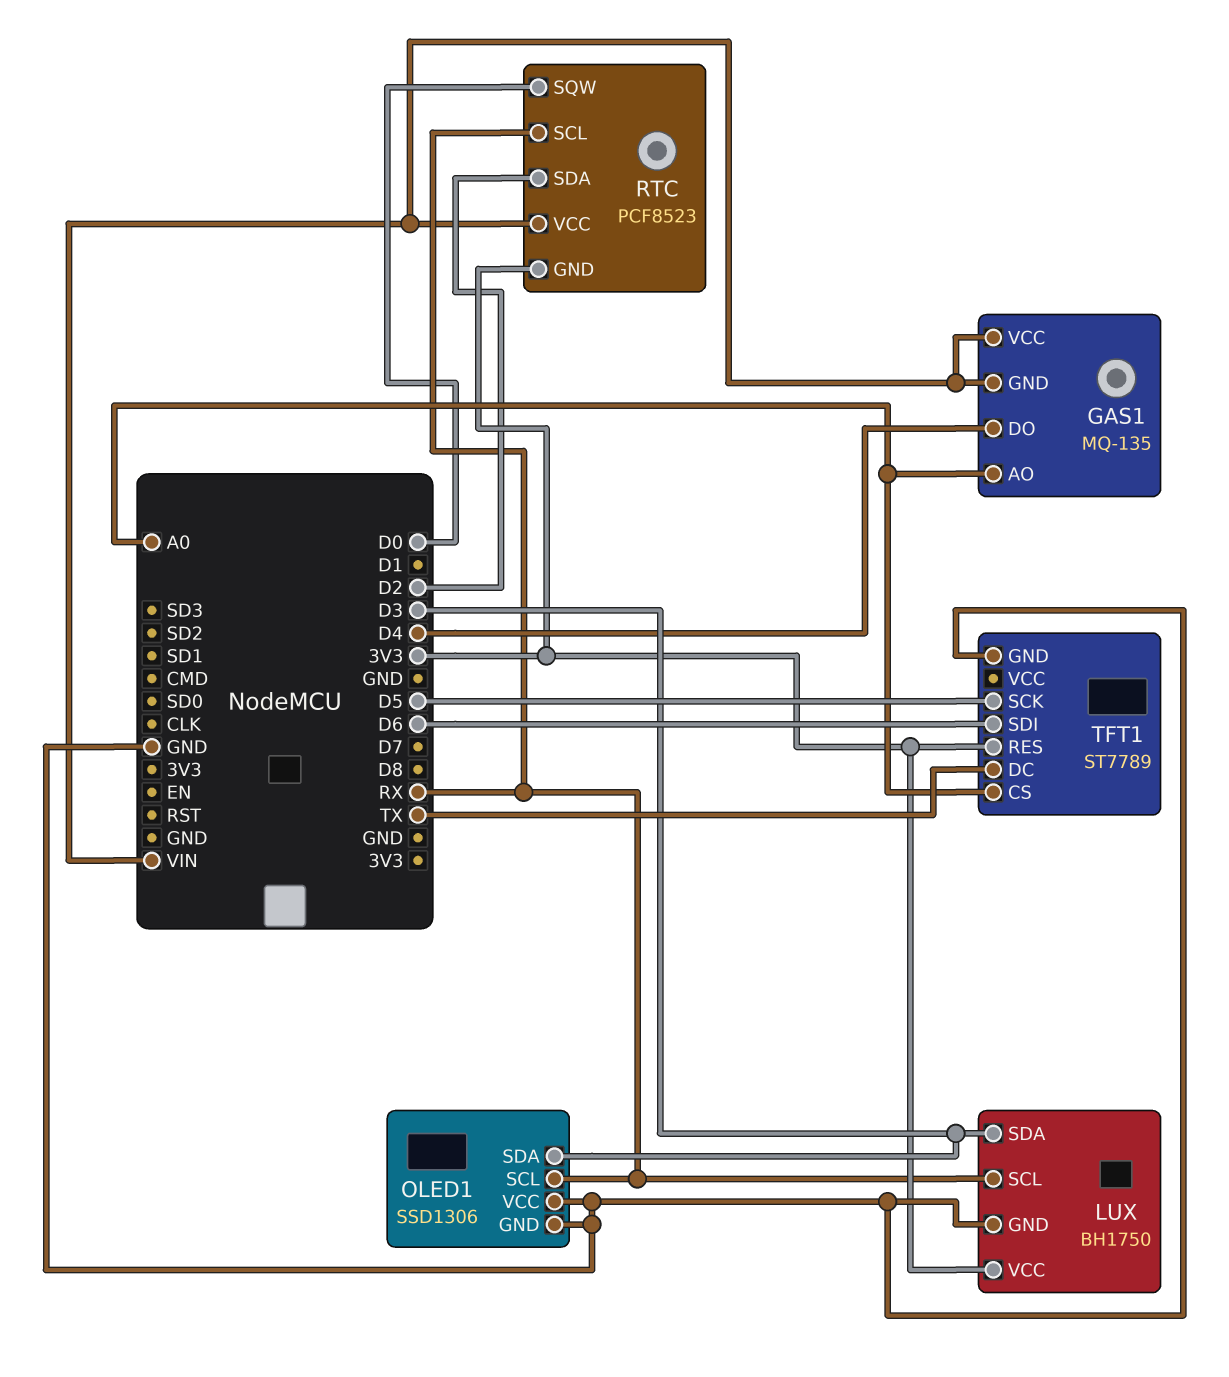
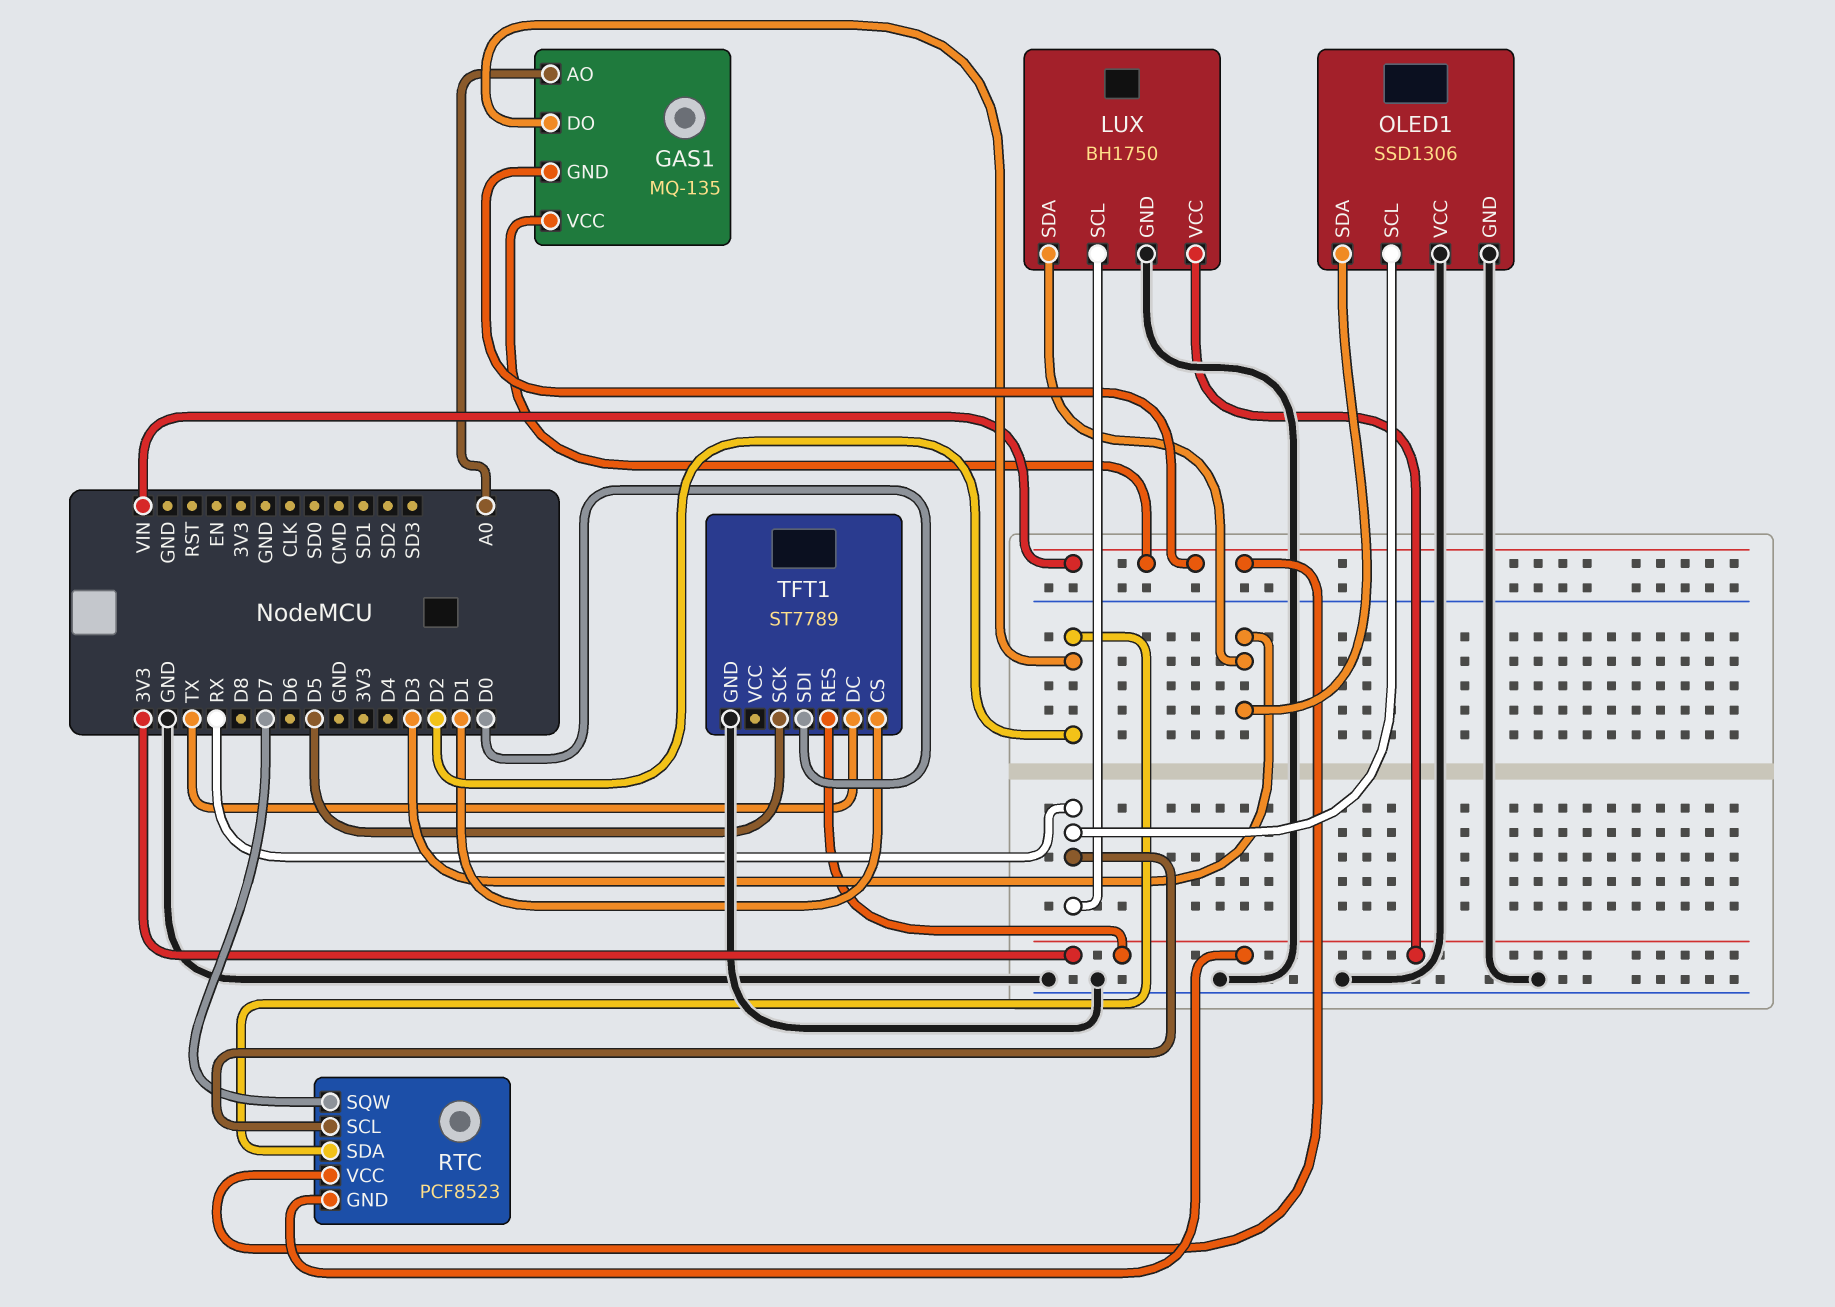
GAS1 pin DO: D4 -> D2
RTC pin SQW: D0 -> D7
TFT1 pin CS: A0 -> D1
TFT1 pin SDI: D6 -> D0

